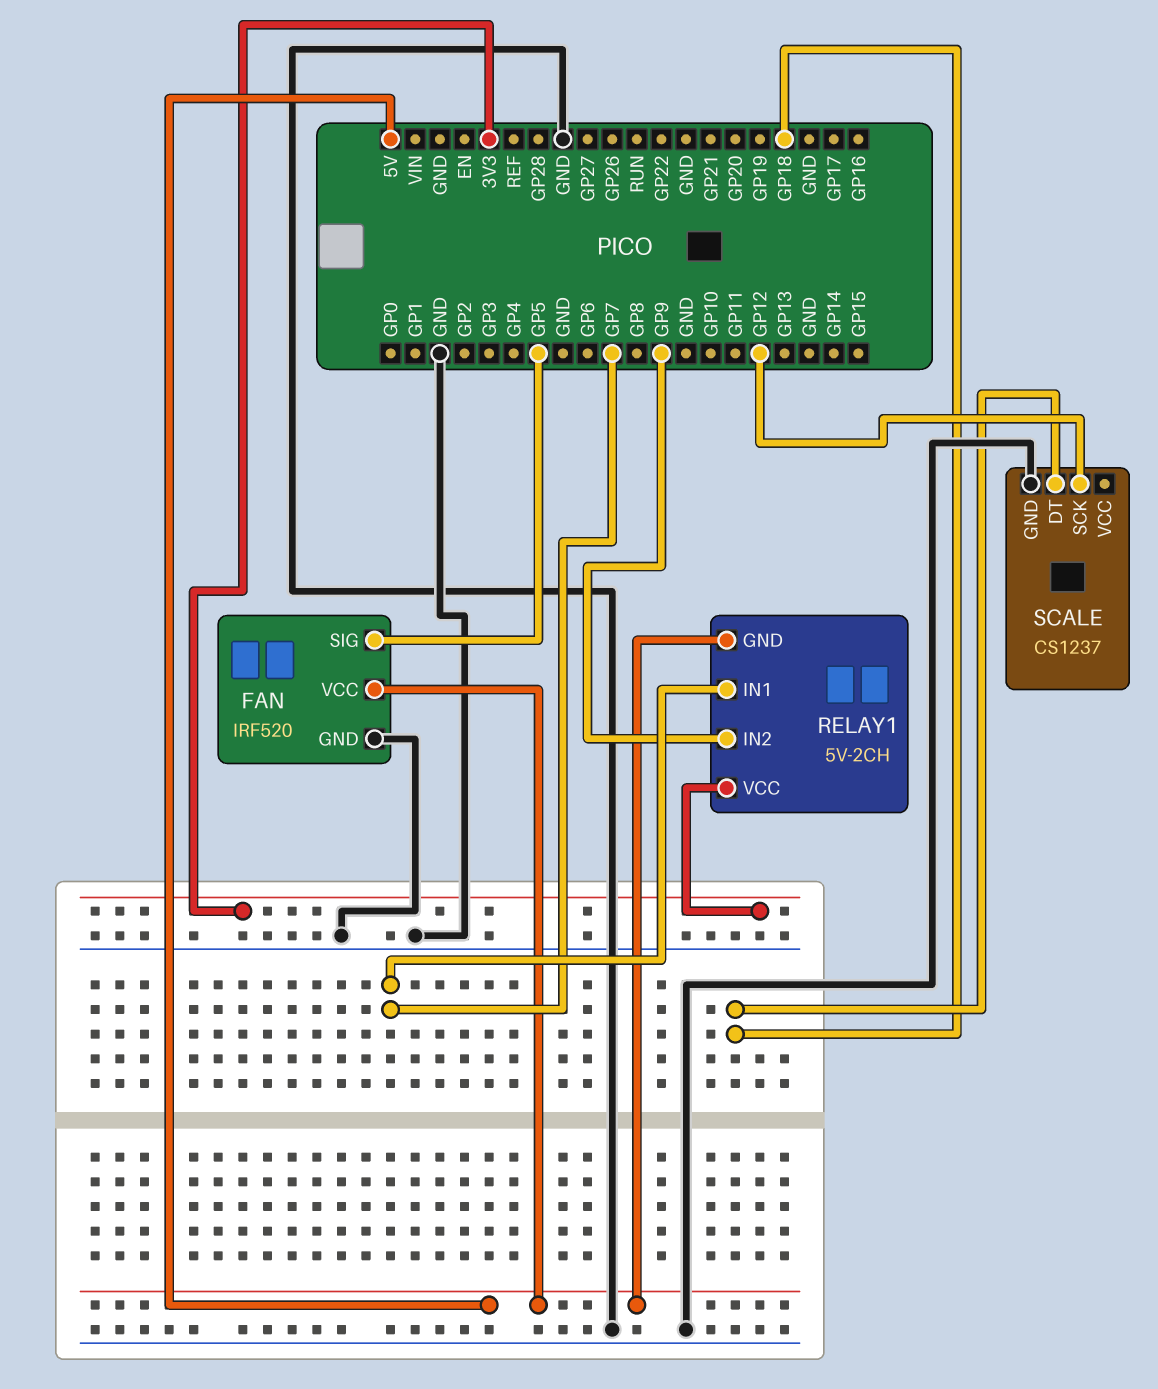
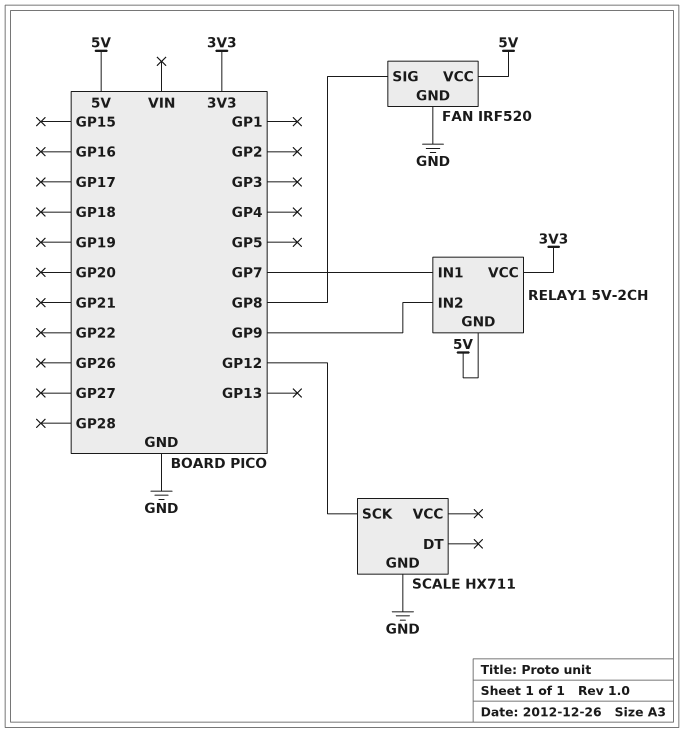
FAN pin SIG: GP5 -> GP8
SCALE: CS1237 -> HX711
SCALE pin DT: GP18 -> none

